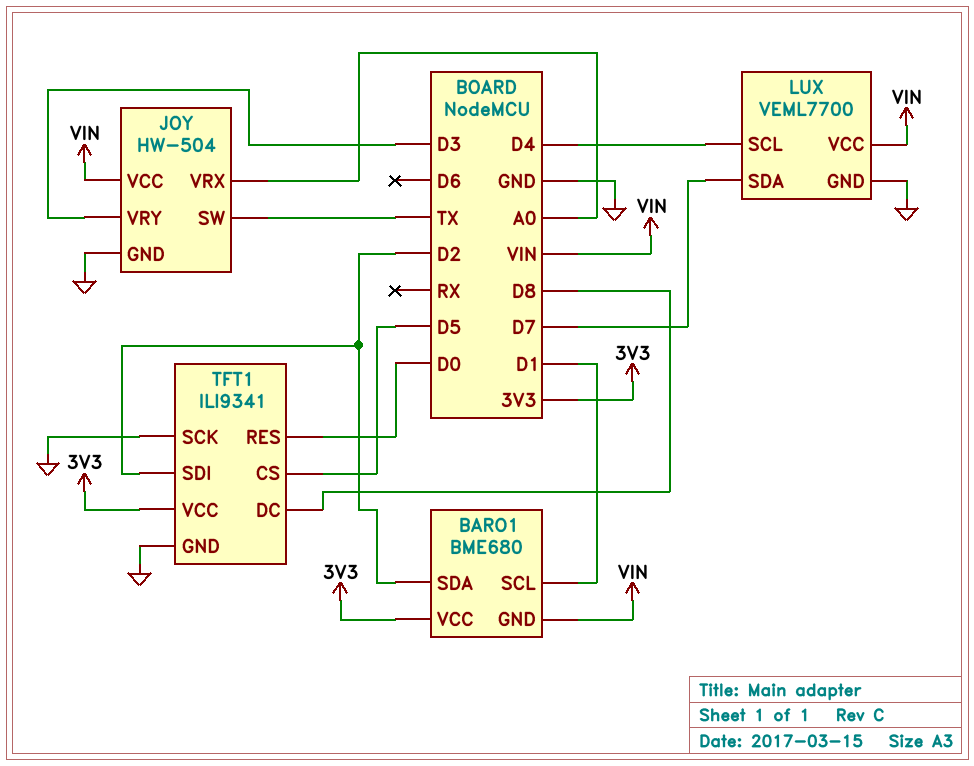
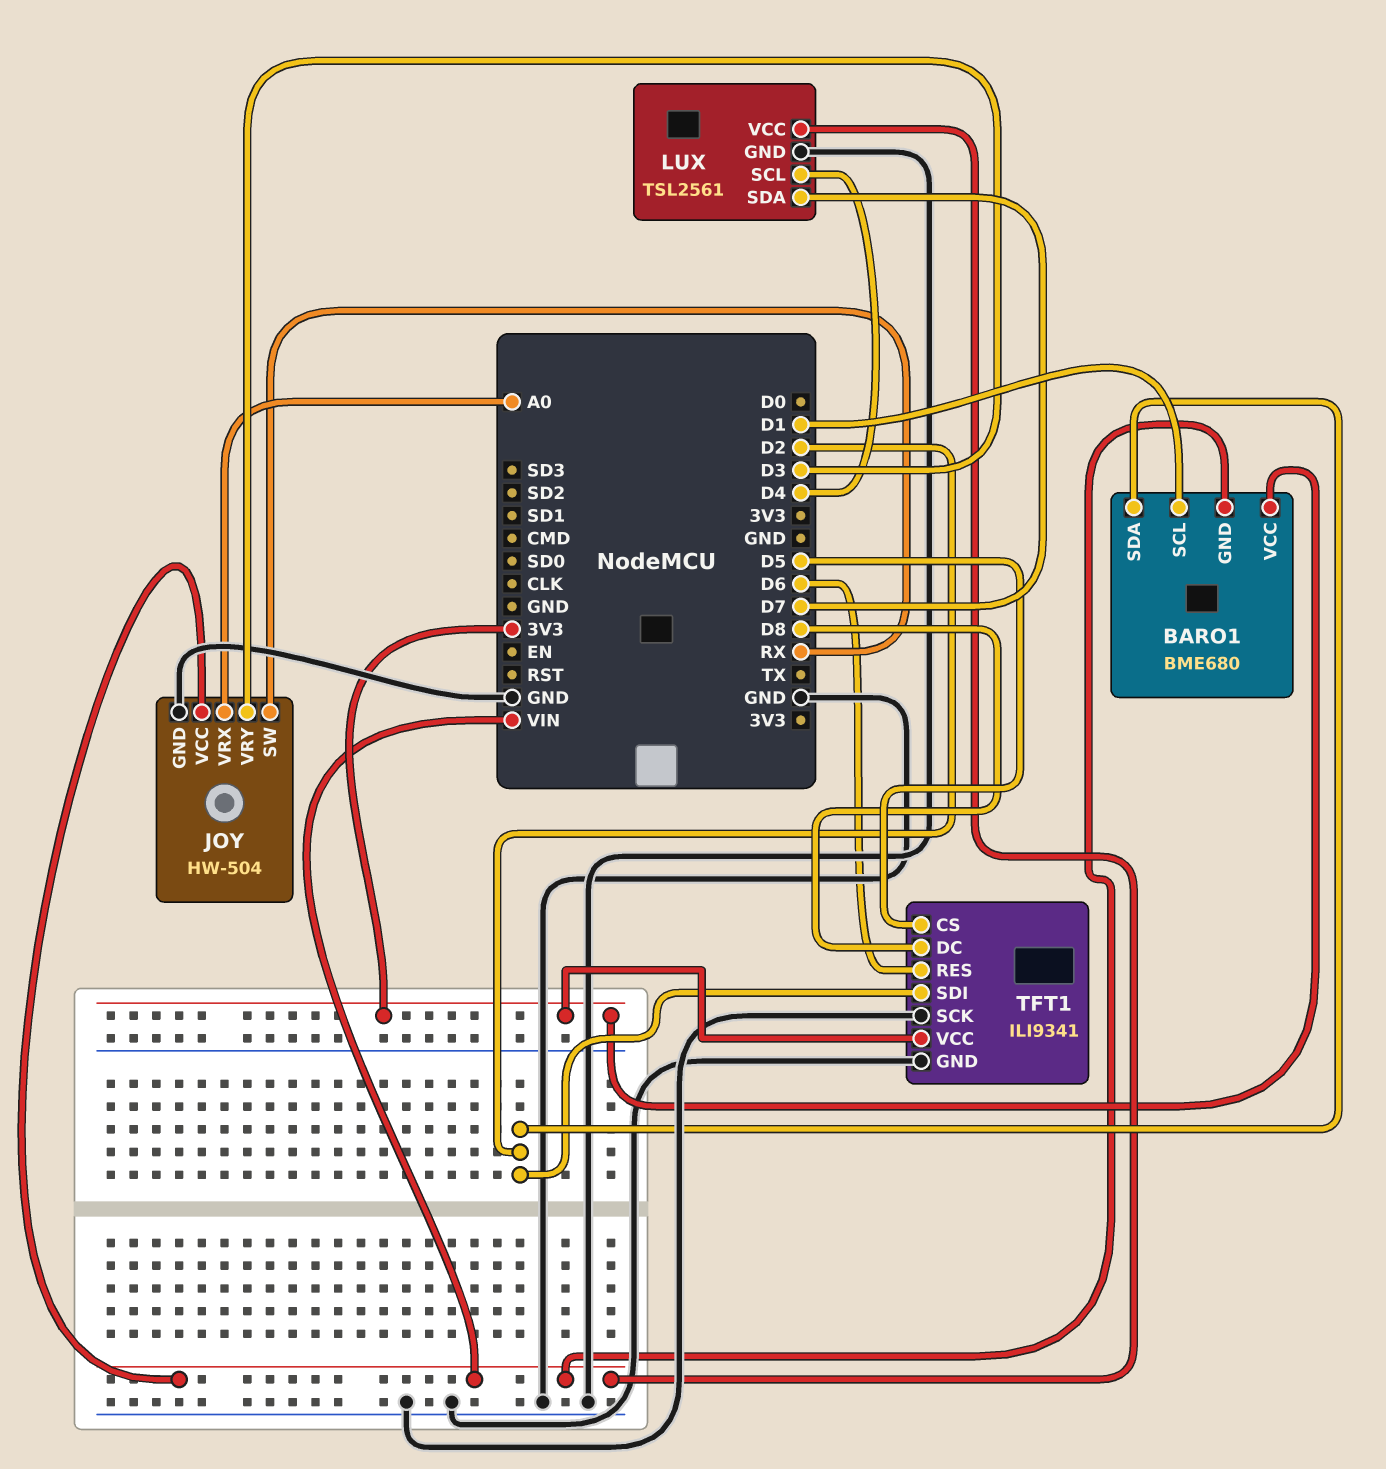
JOY pin SW: TX -> RX
LUX: VEML7700 -> TSL2561
TFT1 pin RES: D0 -> D6

